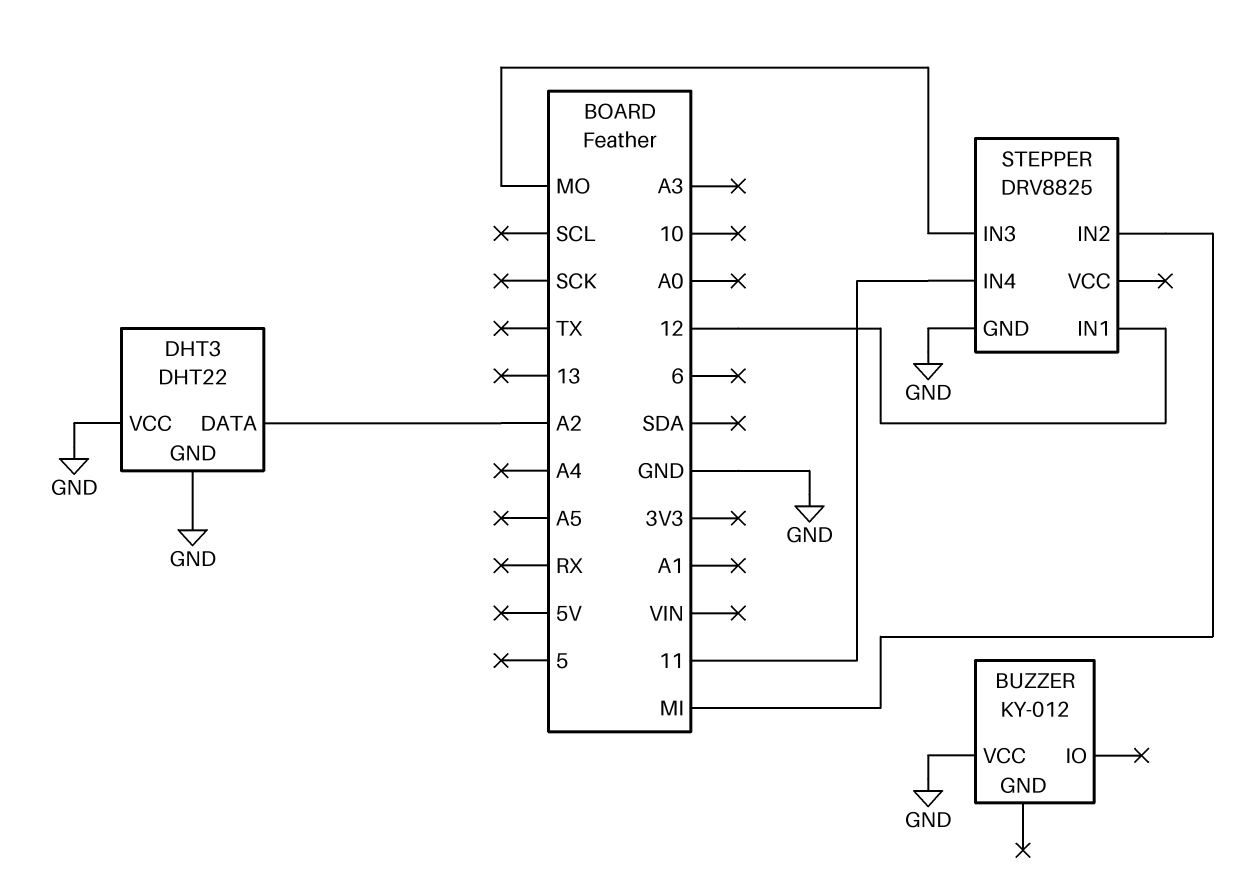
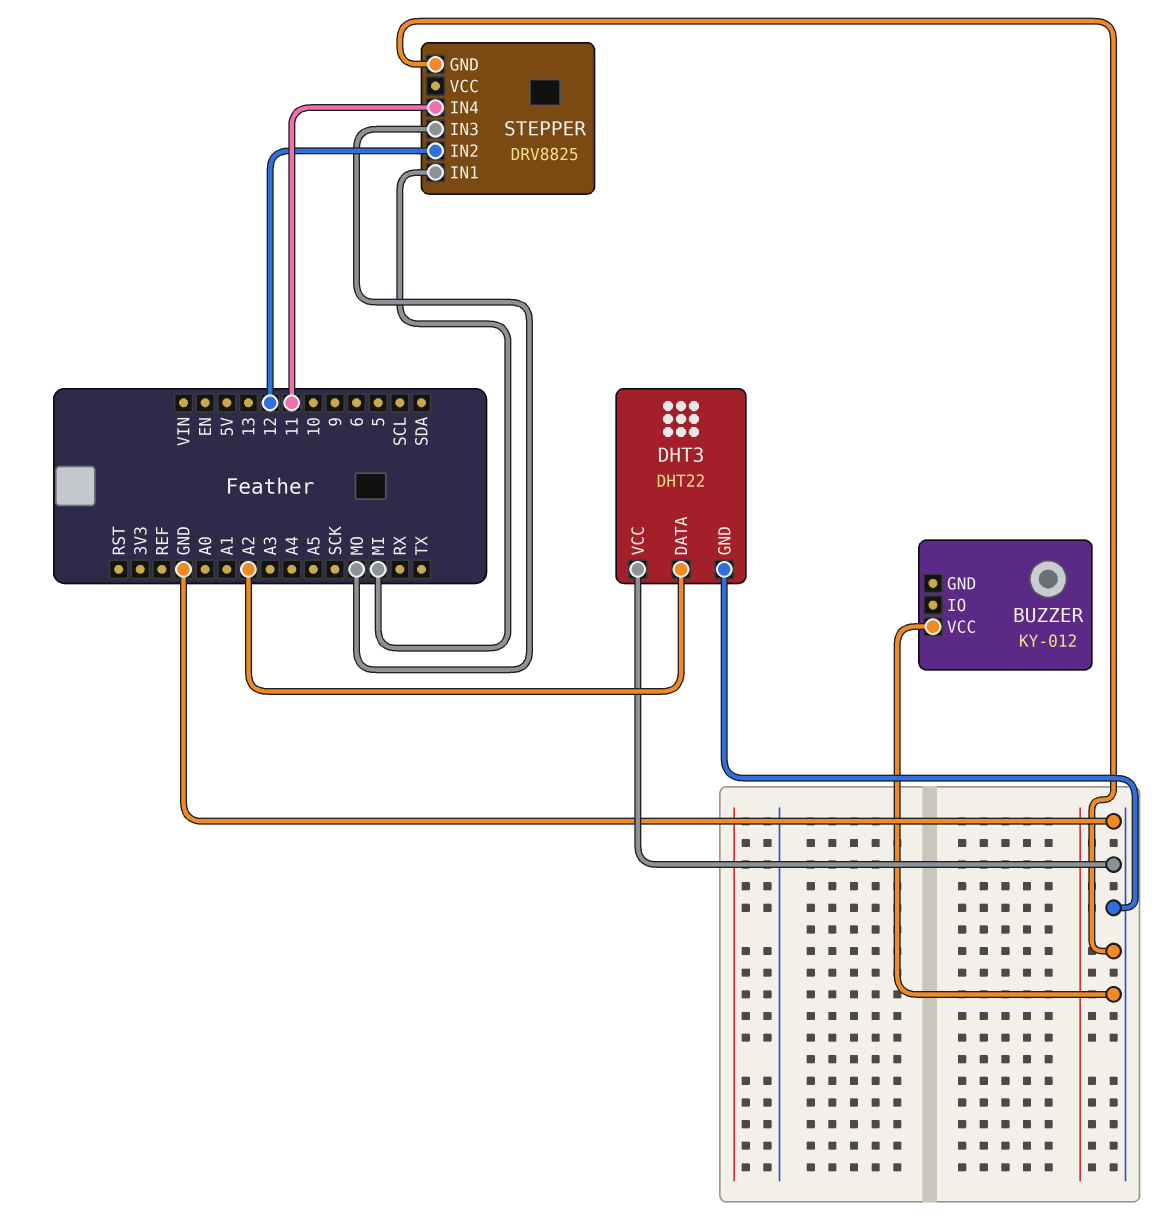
STEPPER pin IN1: 12 -> MI
STEPPER pin IN2: MI -> 12

